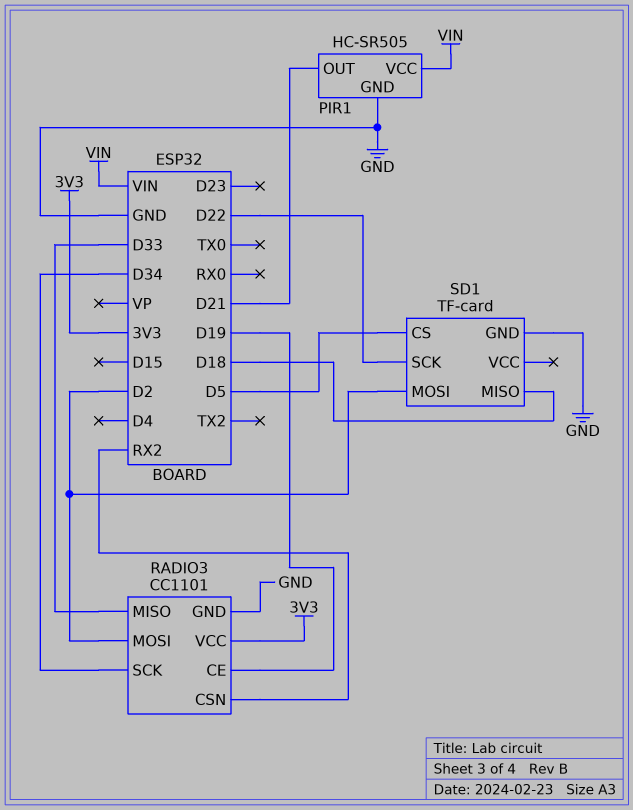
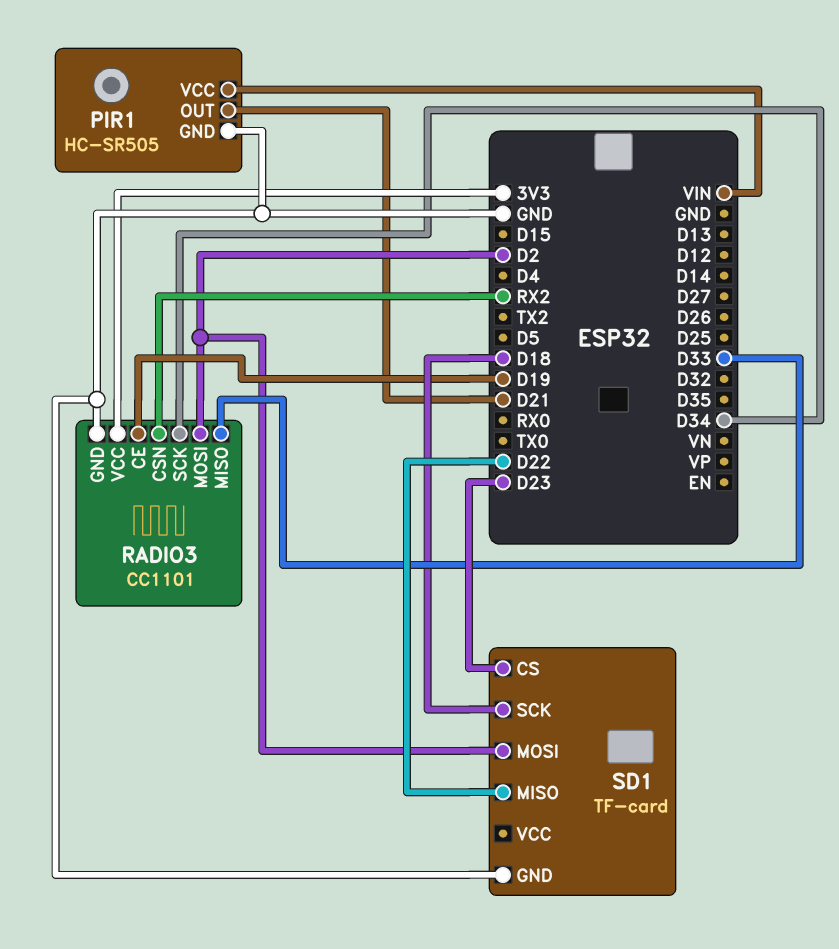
SD1 pin CS: D5 -> D23
SD1 pin MISO: D18 -> D22
SD1 pin SCK: D22 -> D18

